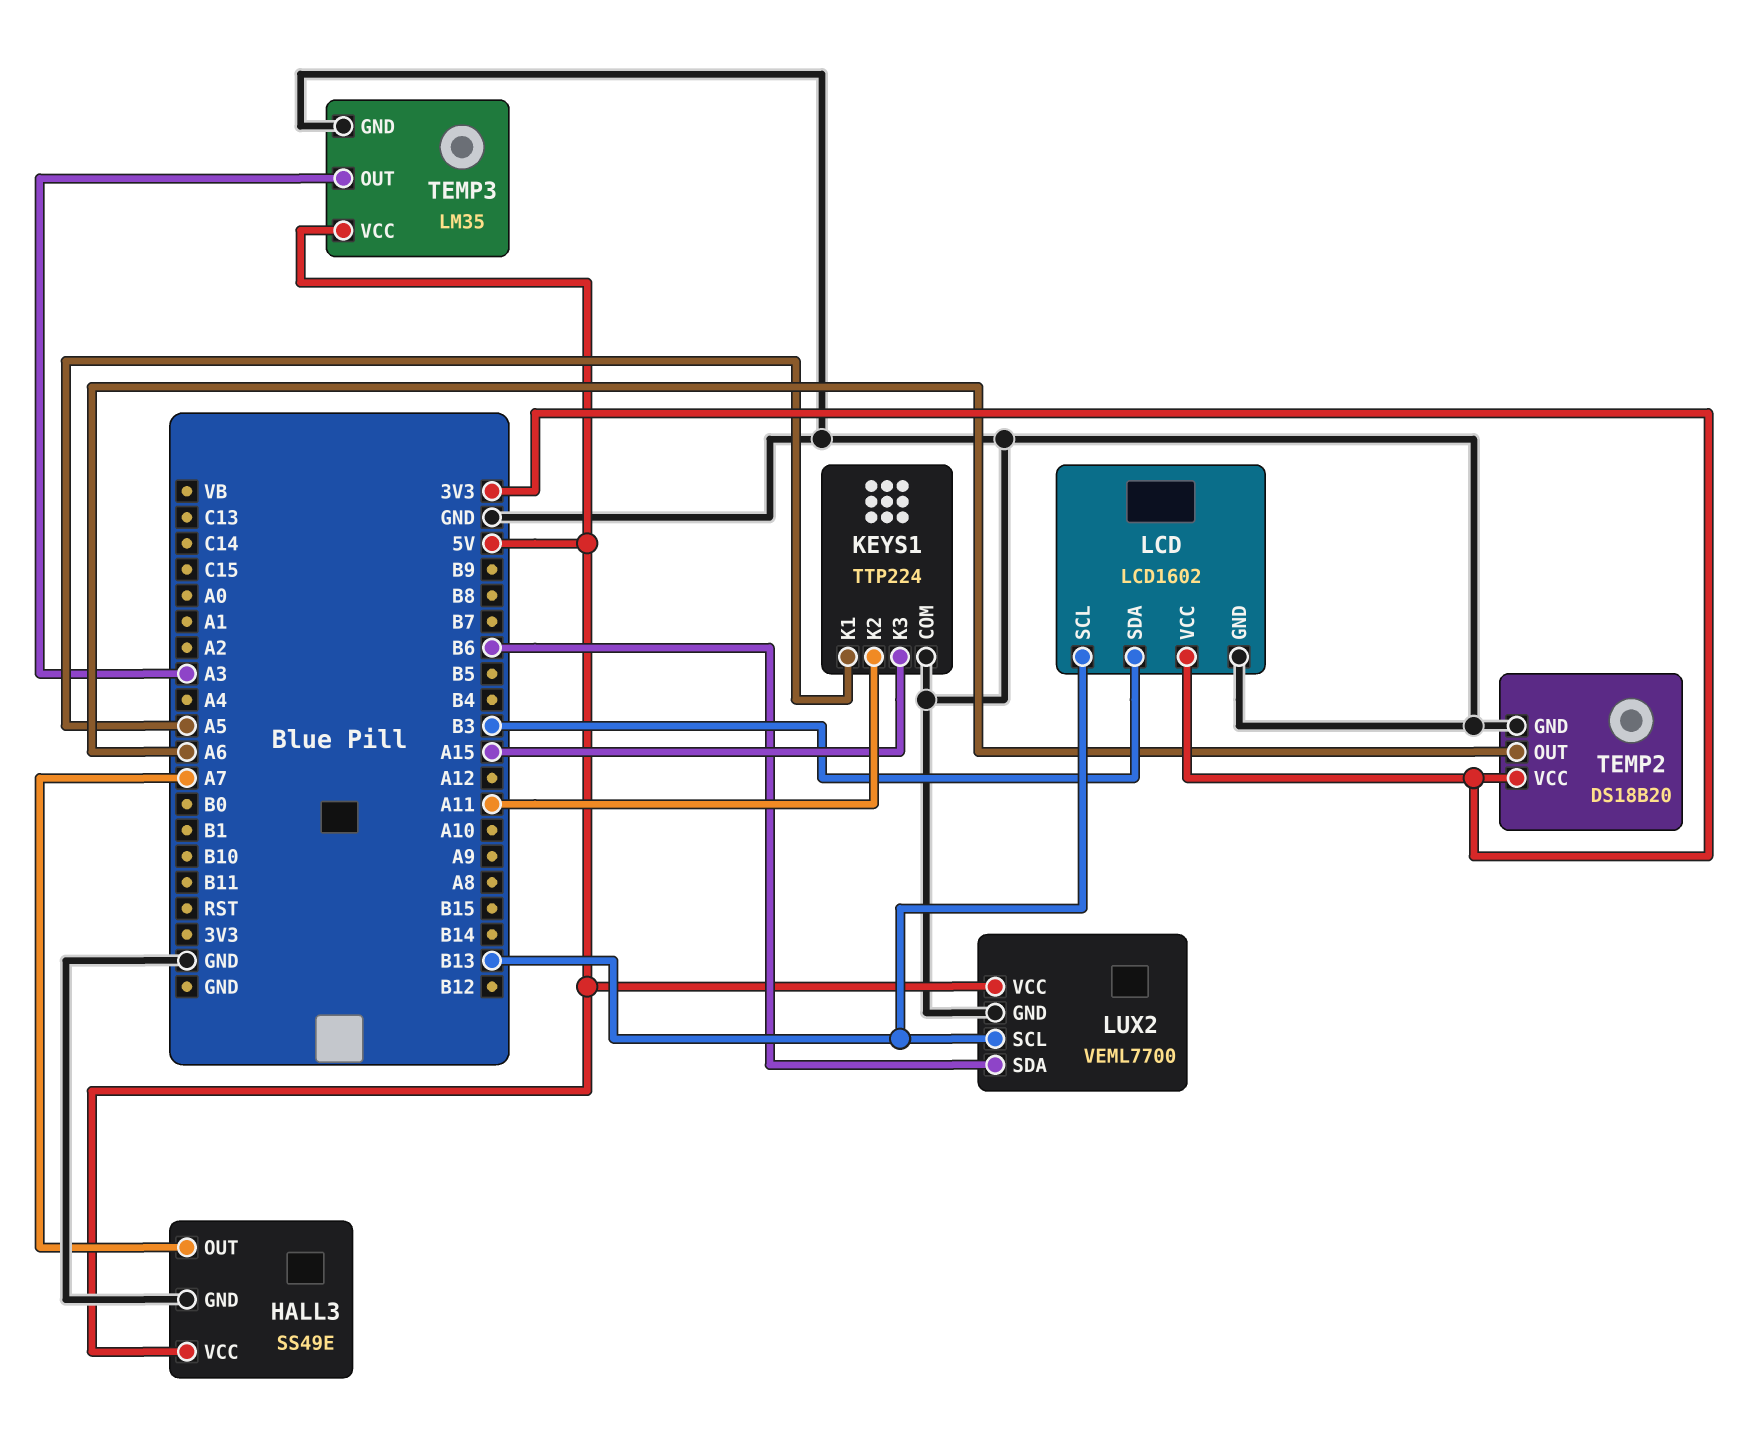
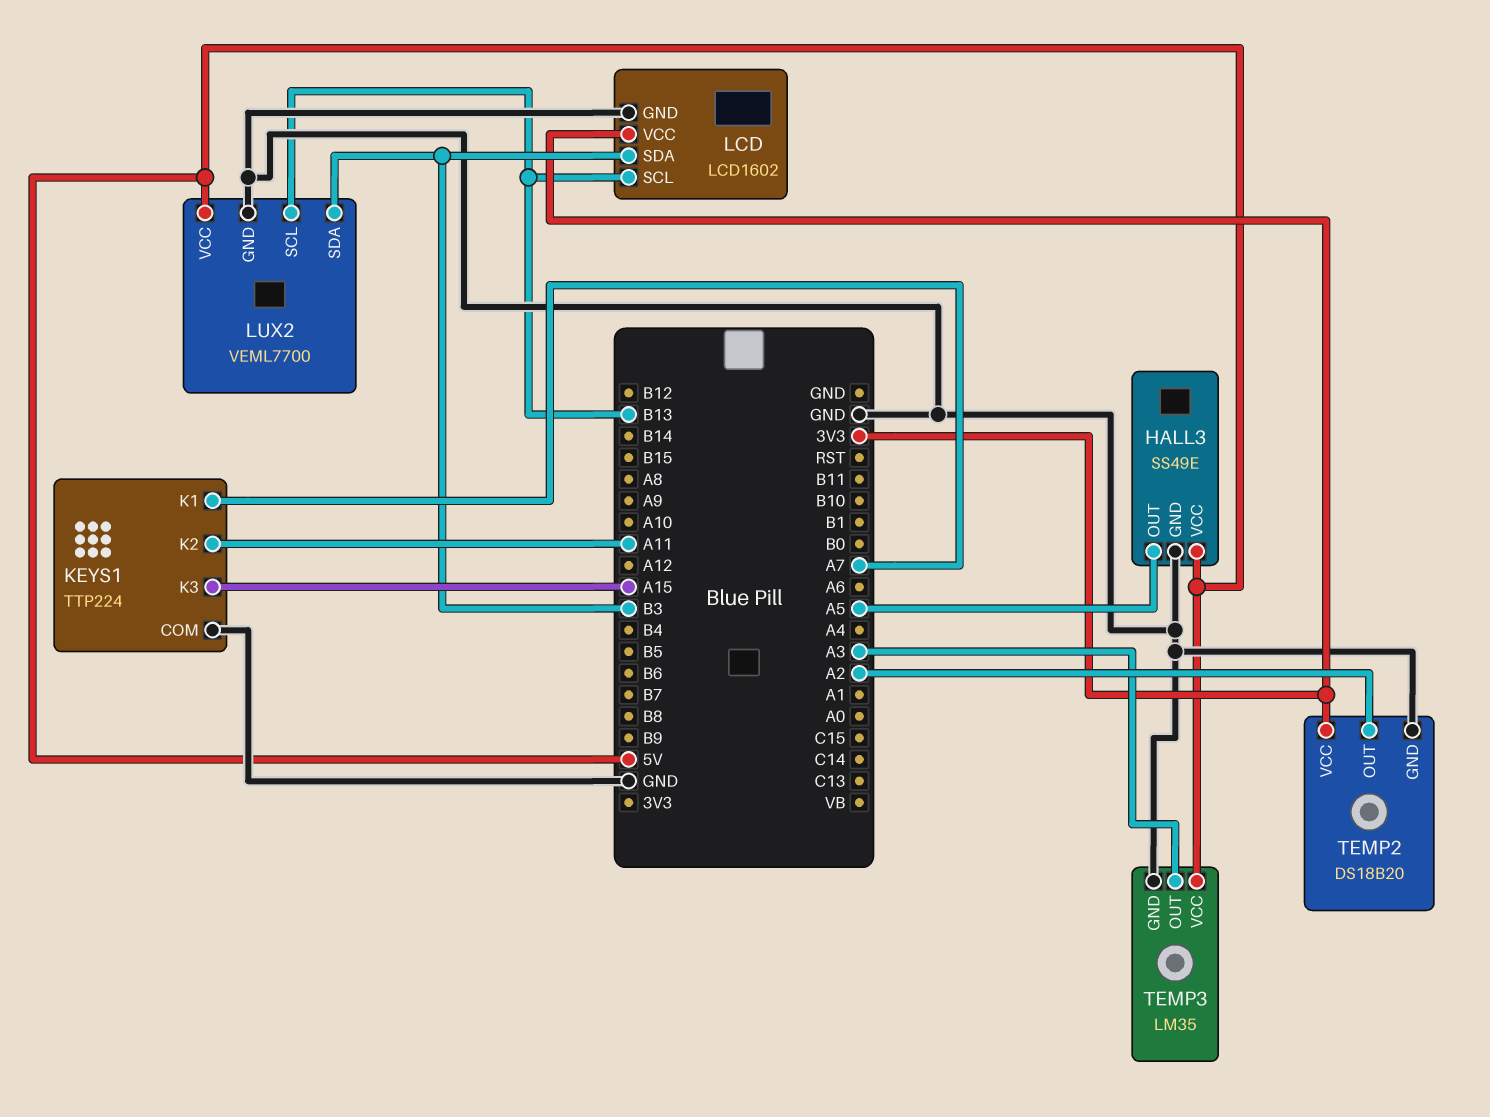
HALL3 pin OUT: A7 -> A5
KEYS1 pin K1: A5 -> A7
LUX2 pin SDA: B6 -> B3
TEMP2 pin OUT: A6 -> A2

